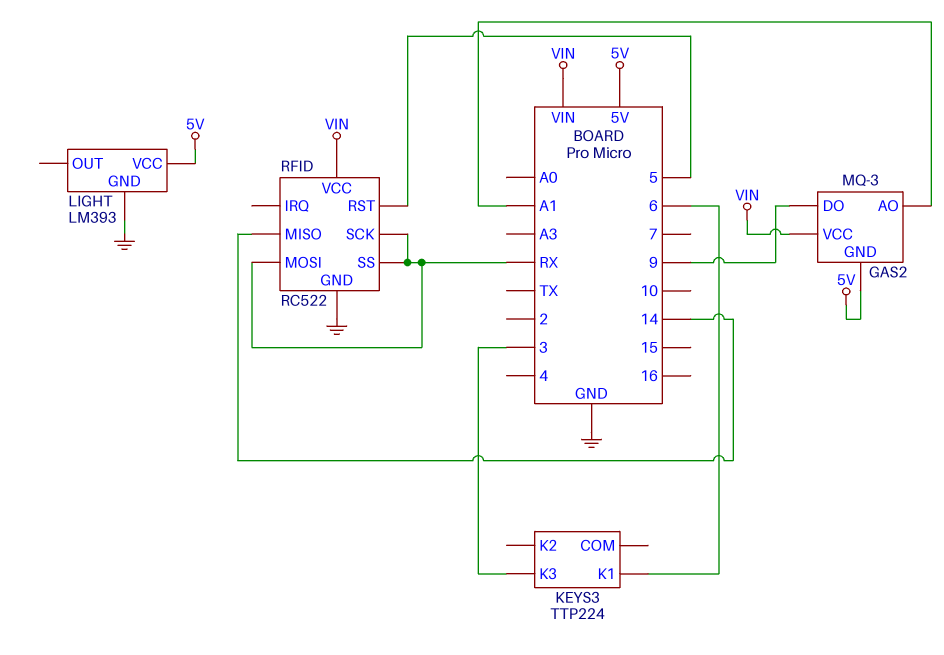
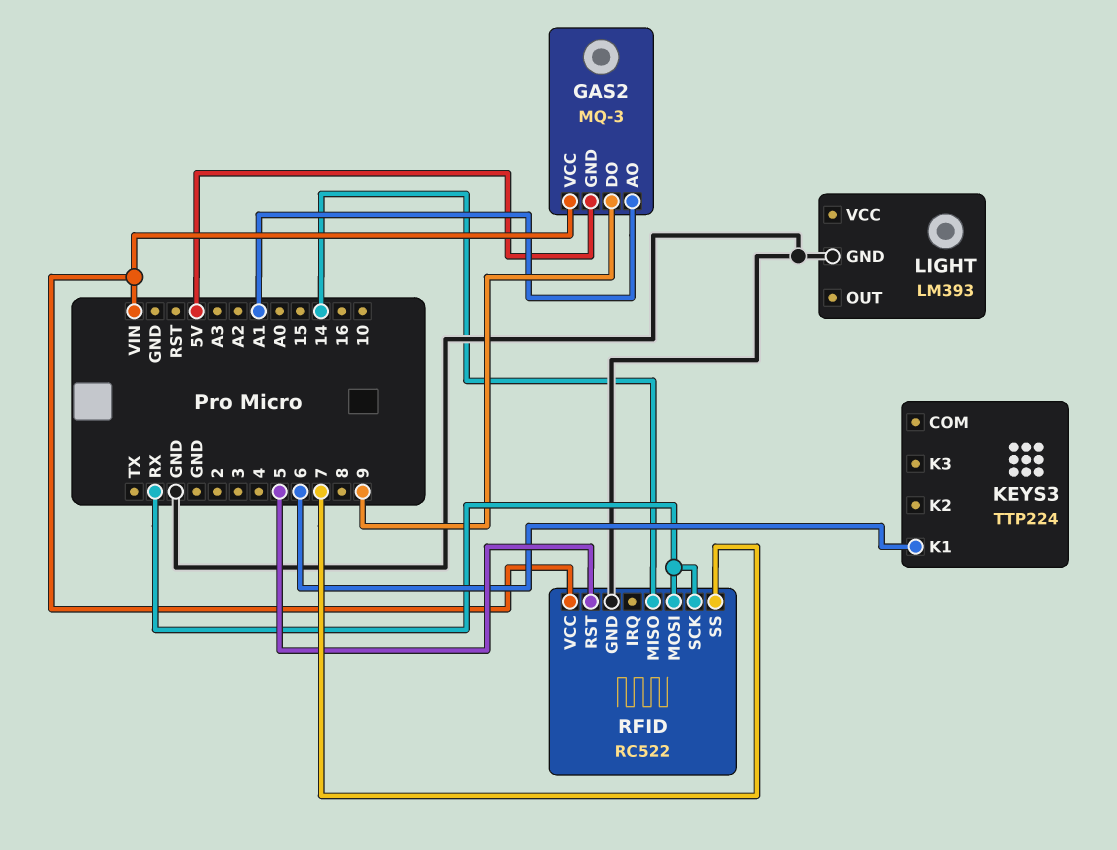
KEYS3 pin K3: 3 -> none
LIGHT pin VCC: 5V -> none
RFID pin SS: RX -> 7

